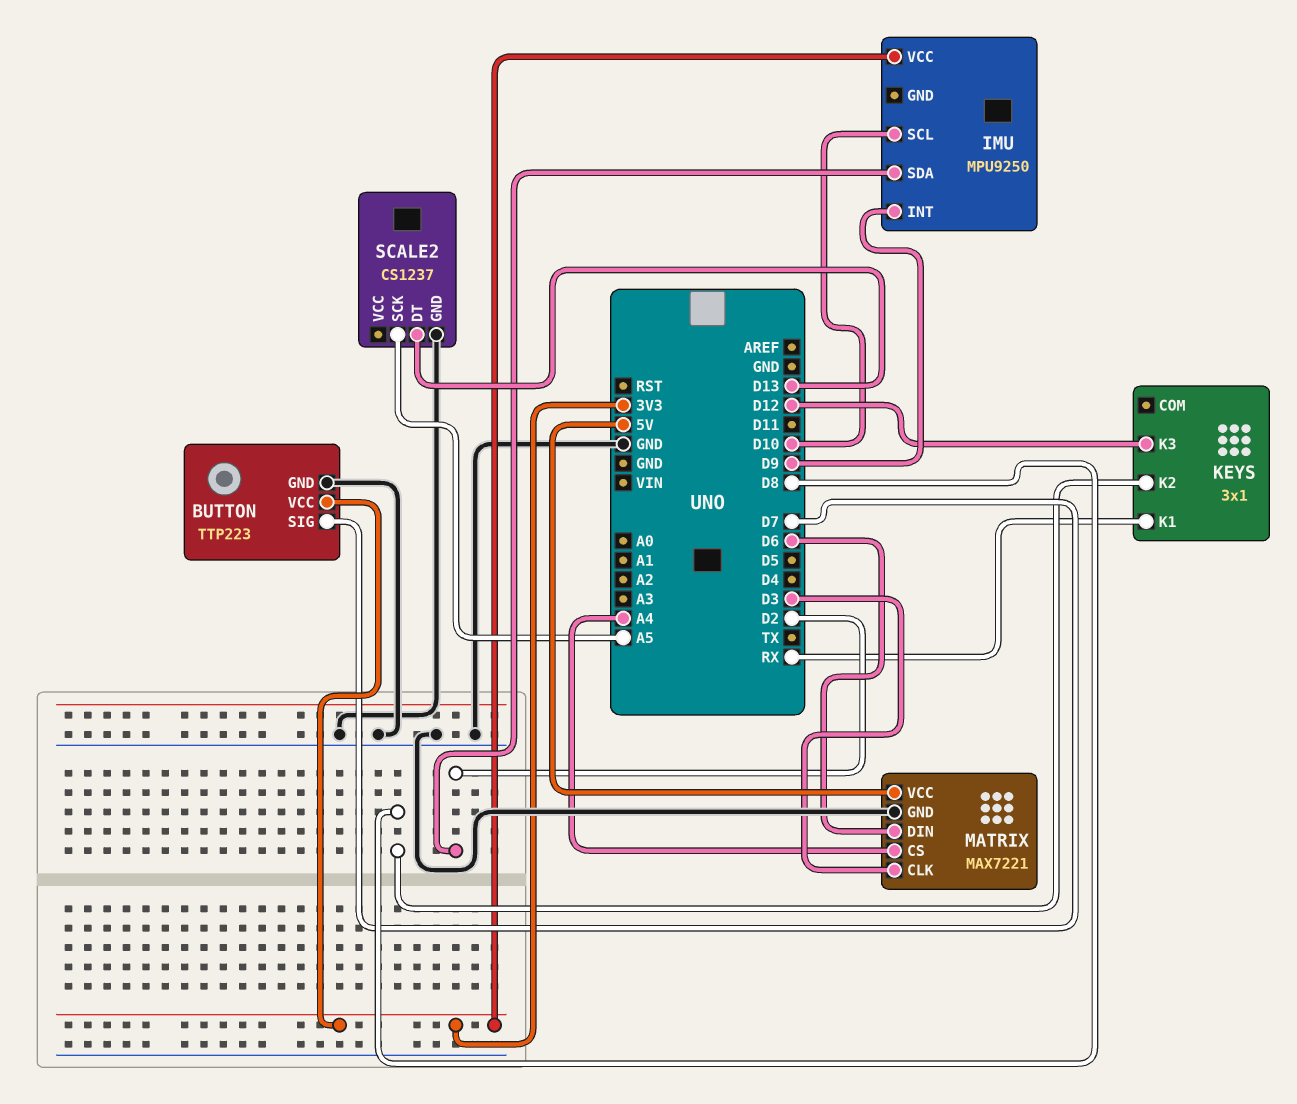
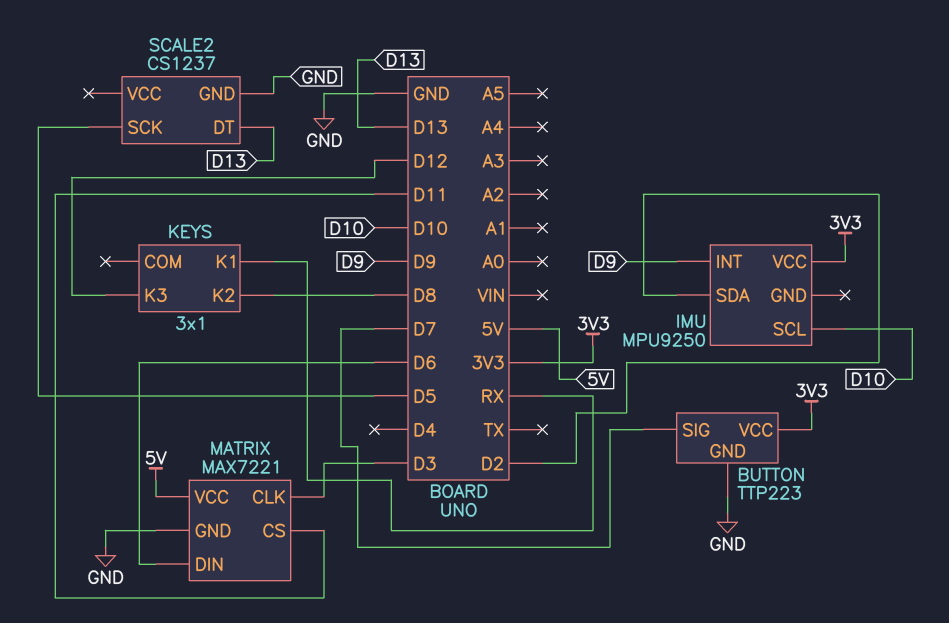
MATRIX pin CS: A4 -> D11
SCALE2 pin SCK: A5 -> D5

